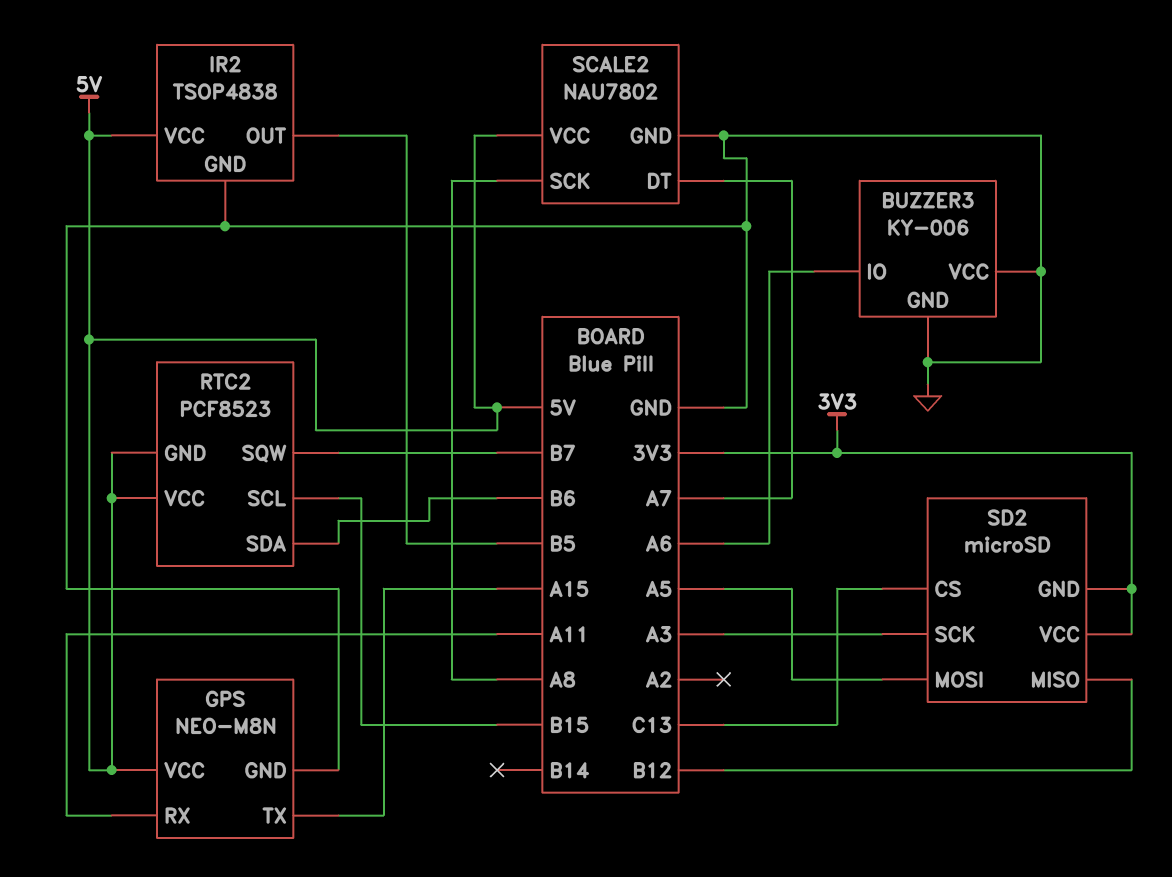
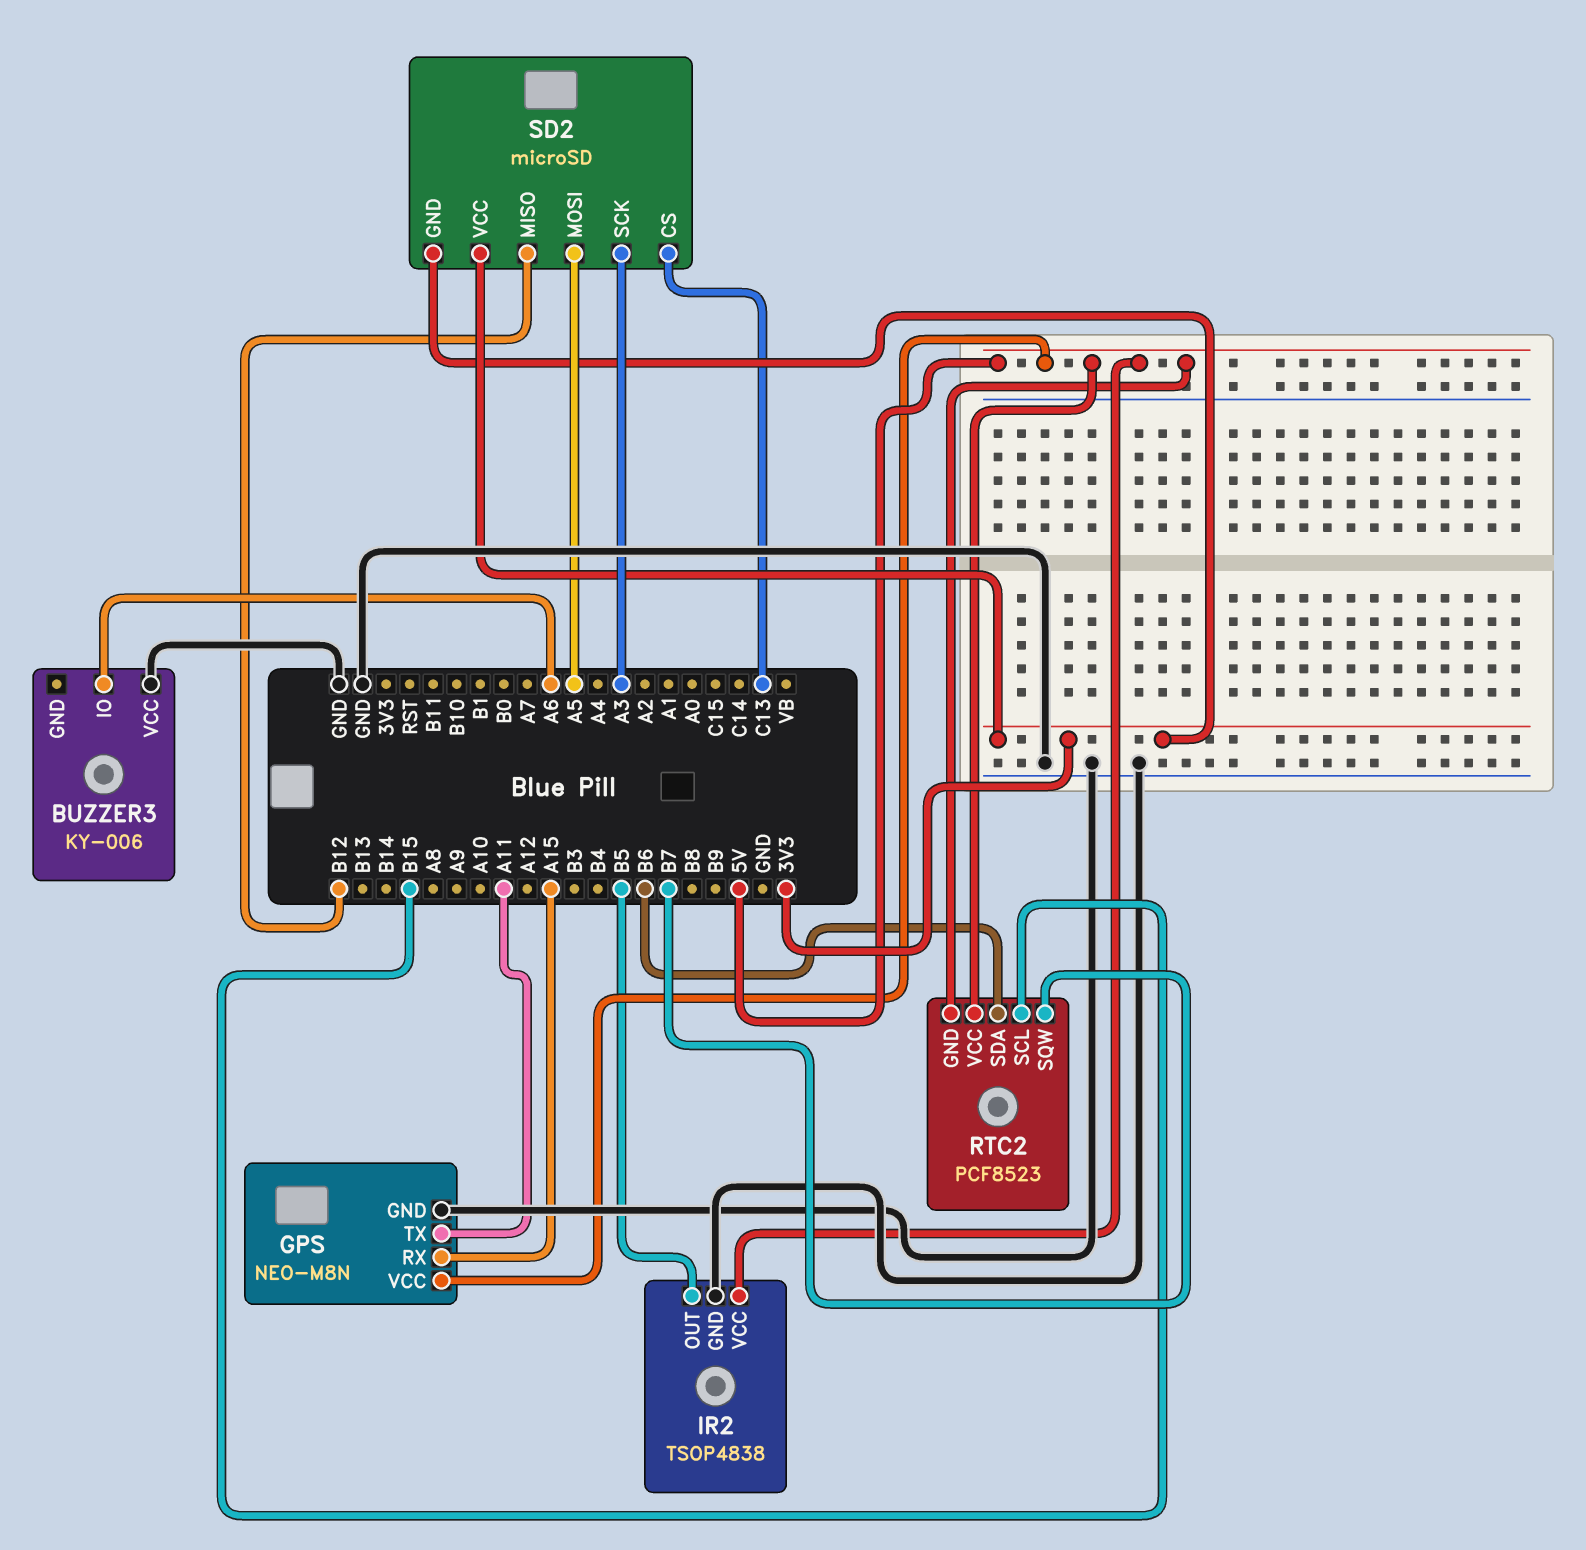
BUZZER3 pin GND: GND -> none
GPS pin RX: A11 -> A15
GPS pin TX: A15 -> A11
SCALE2: NAU7802 -> none
SCALE2 pin DT: A7 -> none
SCALE2 pin GND: GND -> none
SCALE2 pin SCK: A8 -> none
SCALE2 pin VCC: 5V -> none

